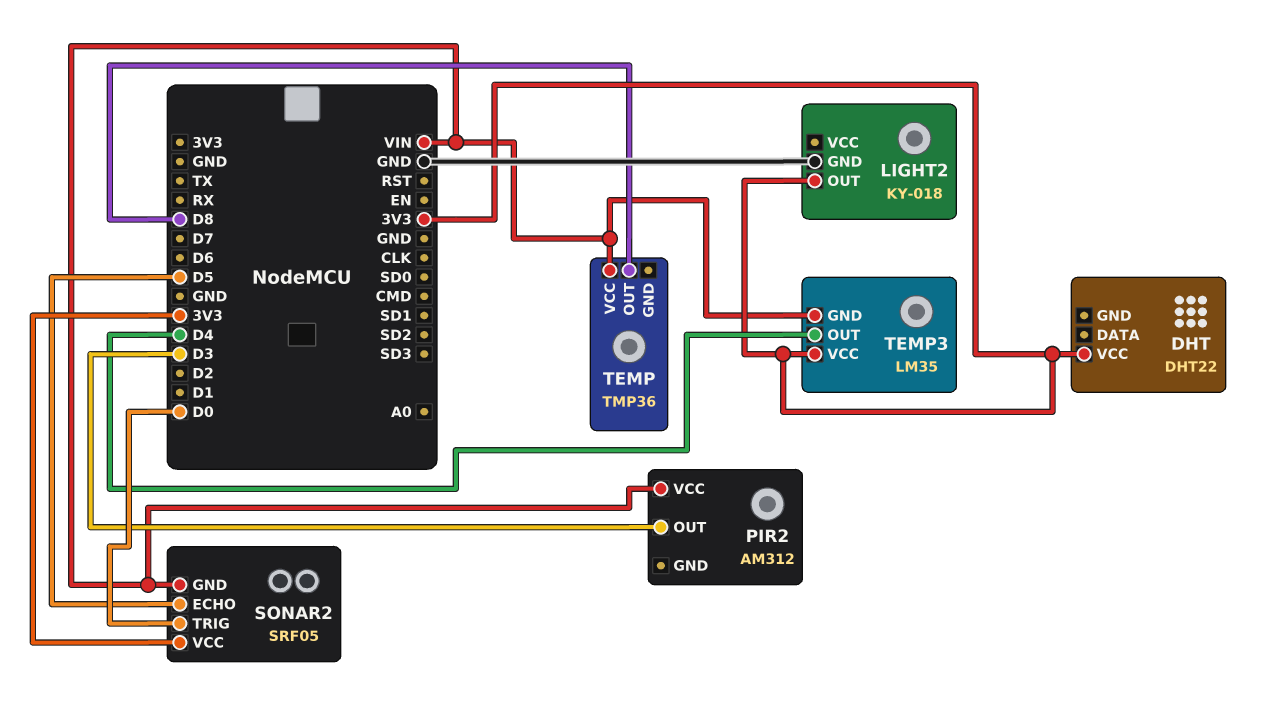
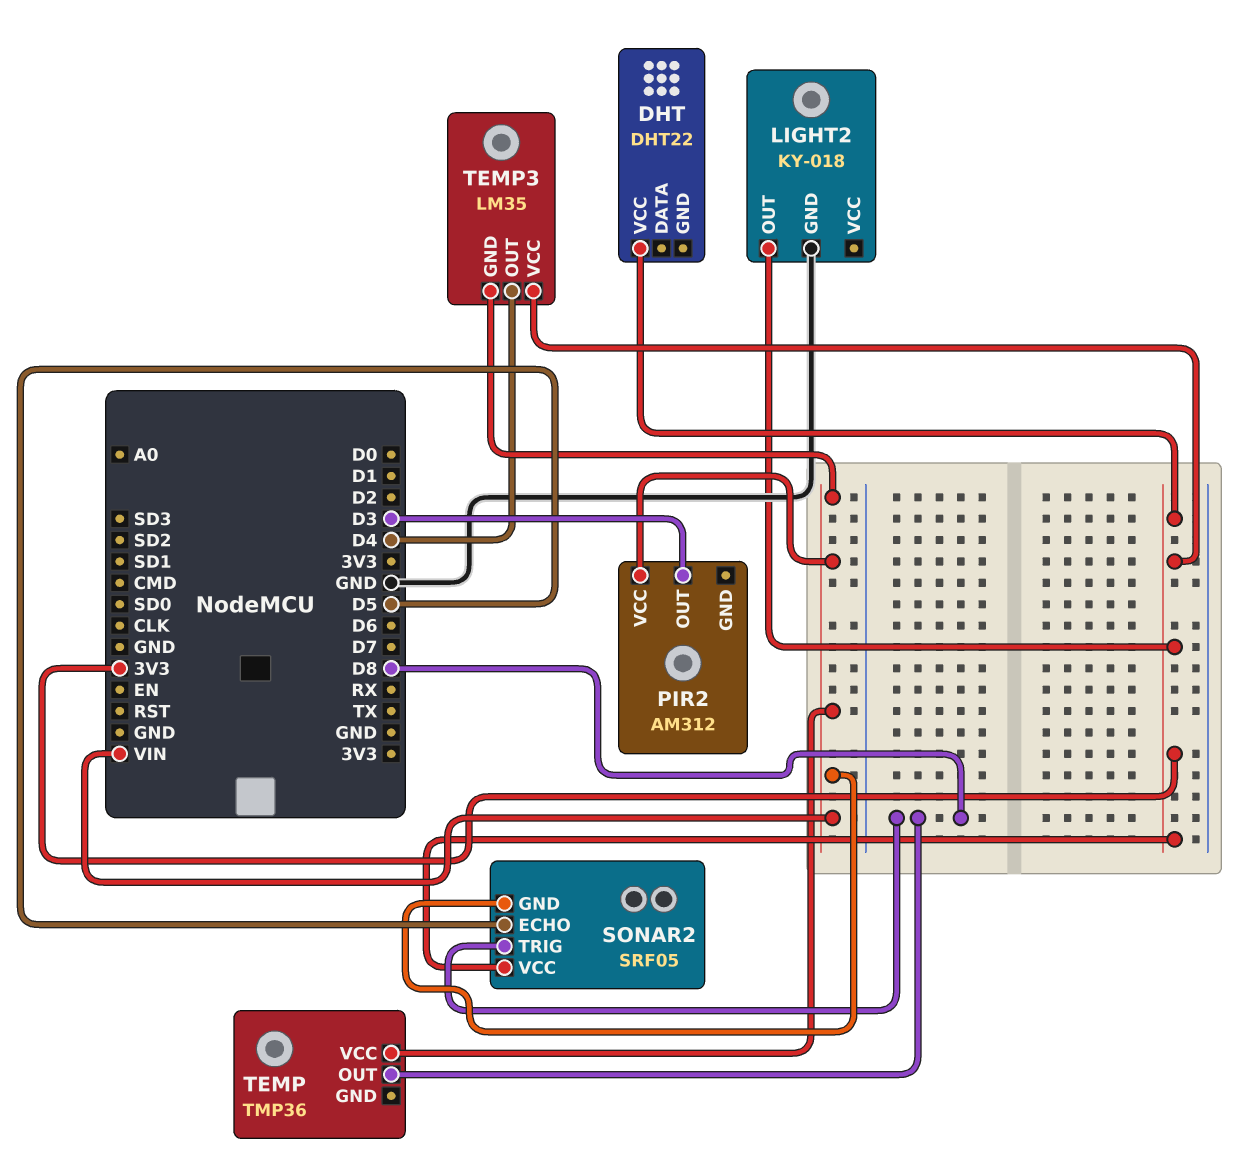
SONAR2 pin TRIG: D0 -> D8

